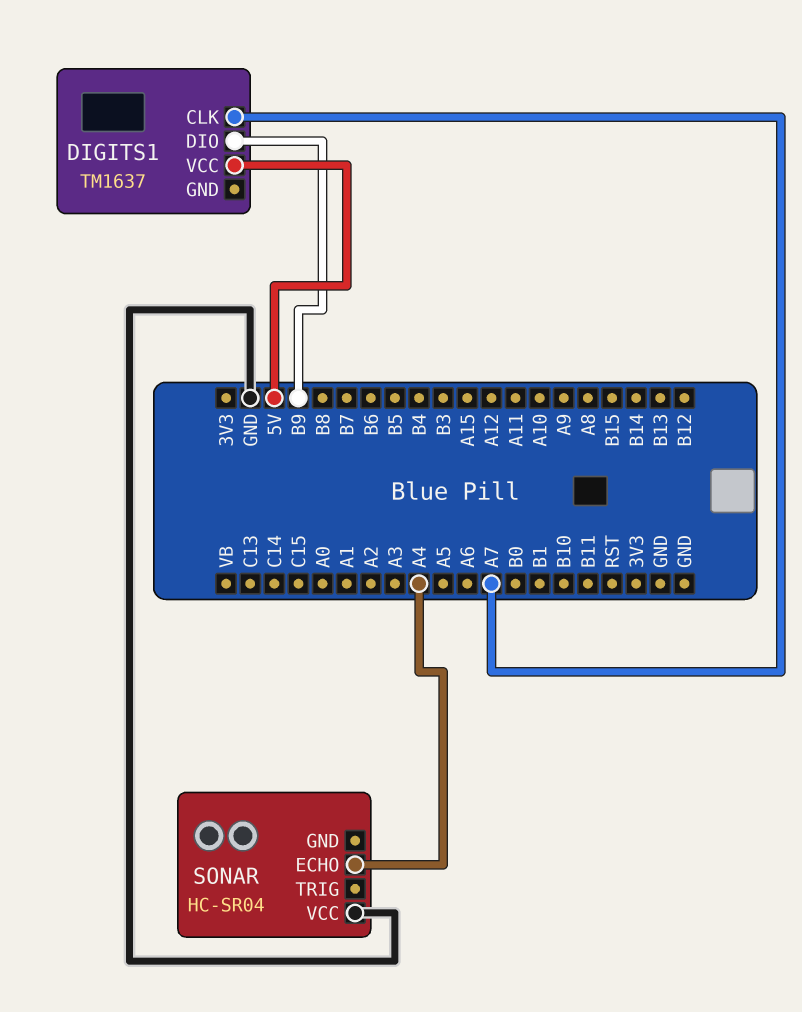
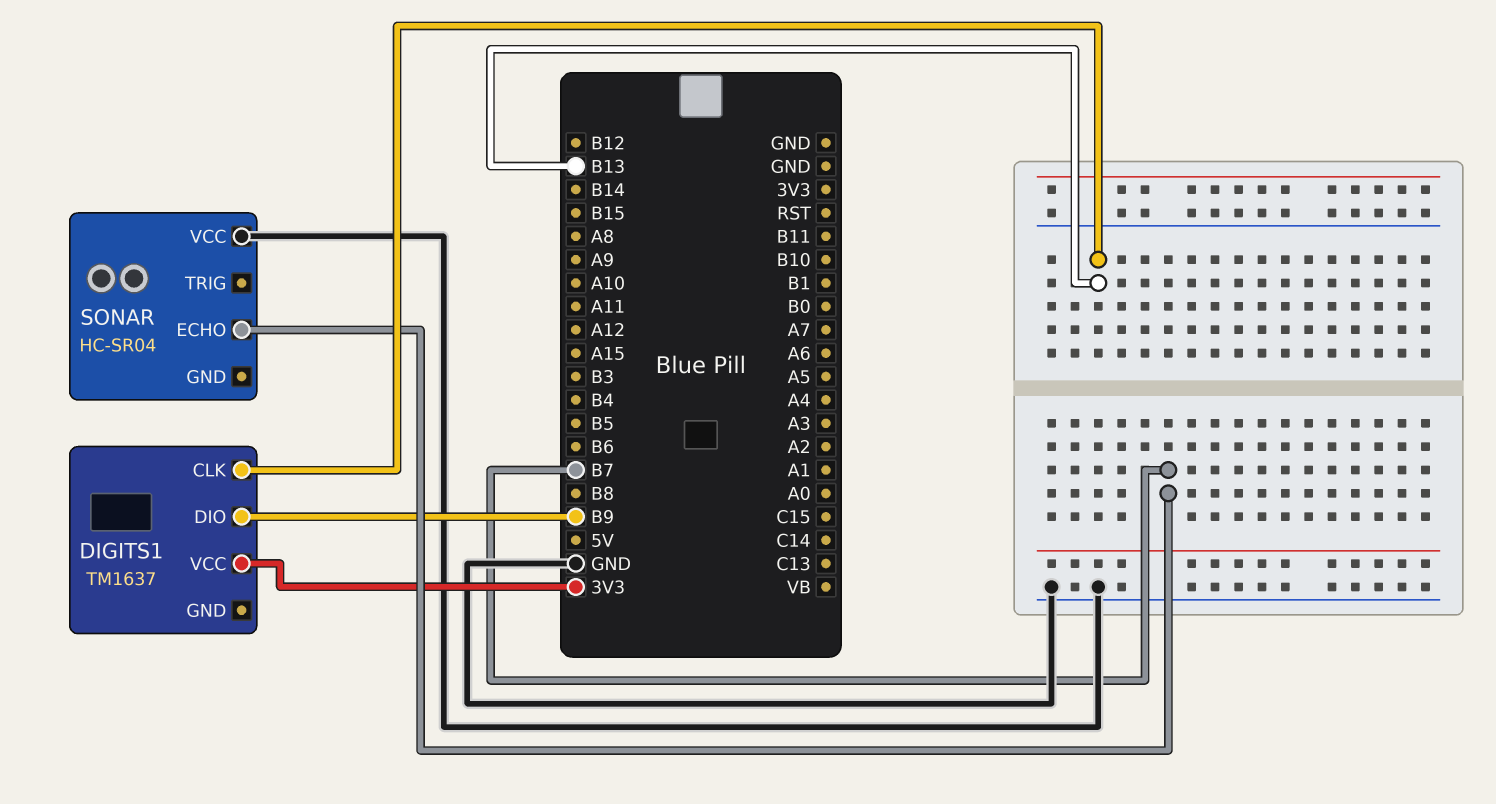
DIGITS1 pin CLK: A7 -> B13
DIGITS1 pin VCC: 5V -> 3V3
SONAR pin ECHO: A4 -> B7

